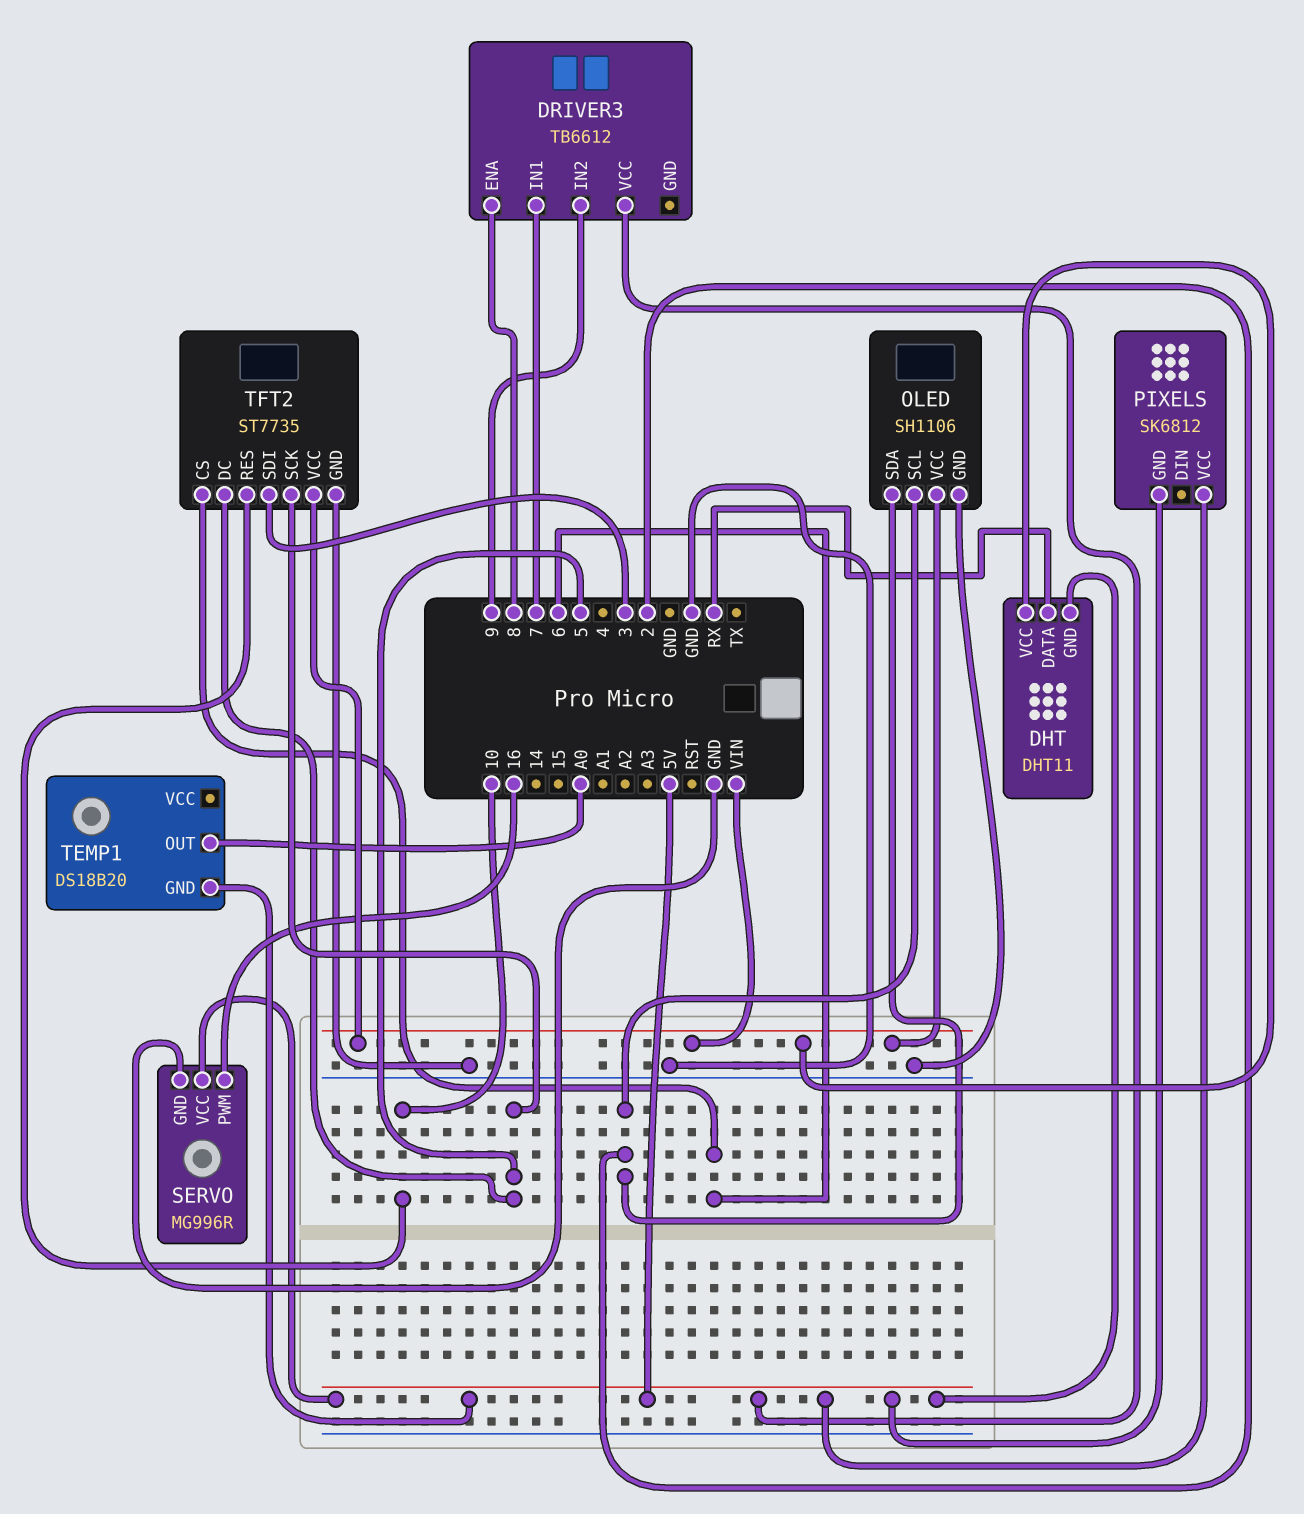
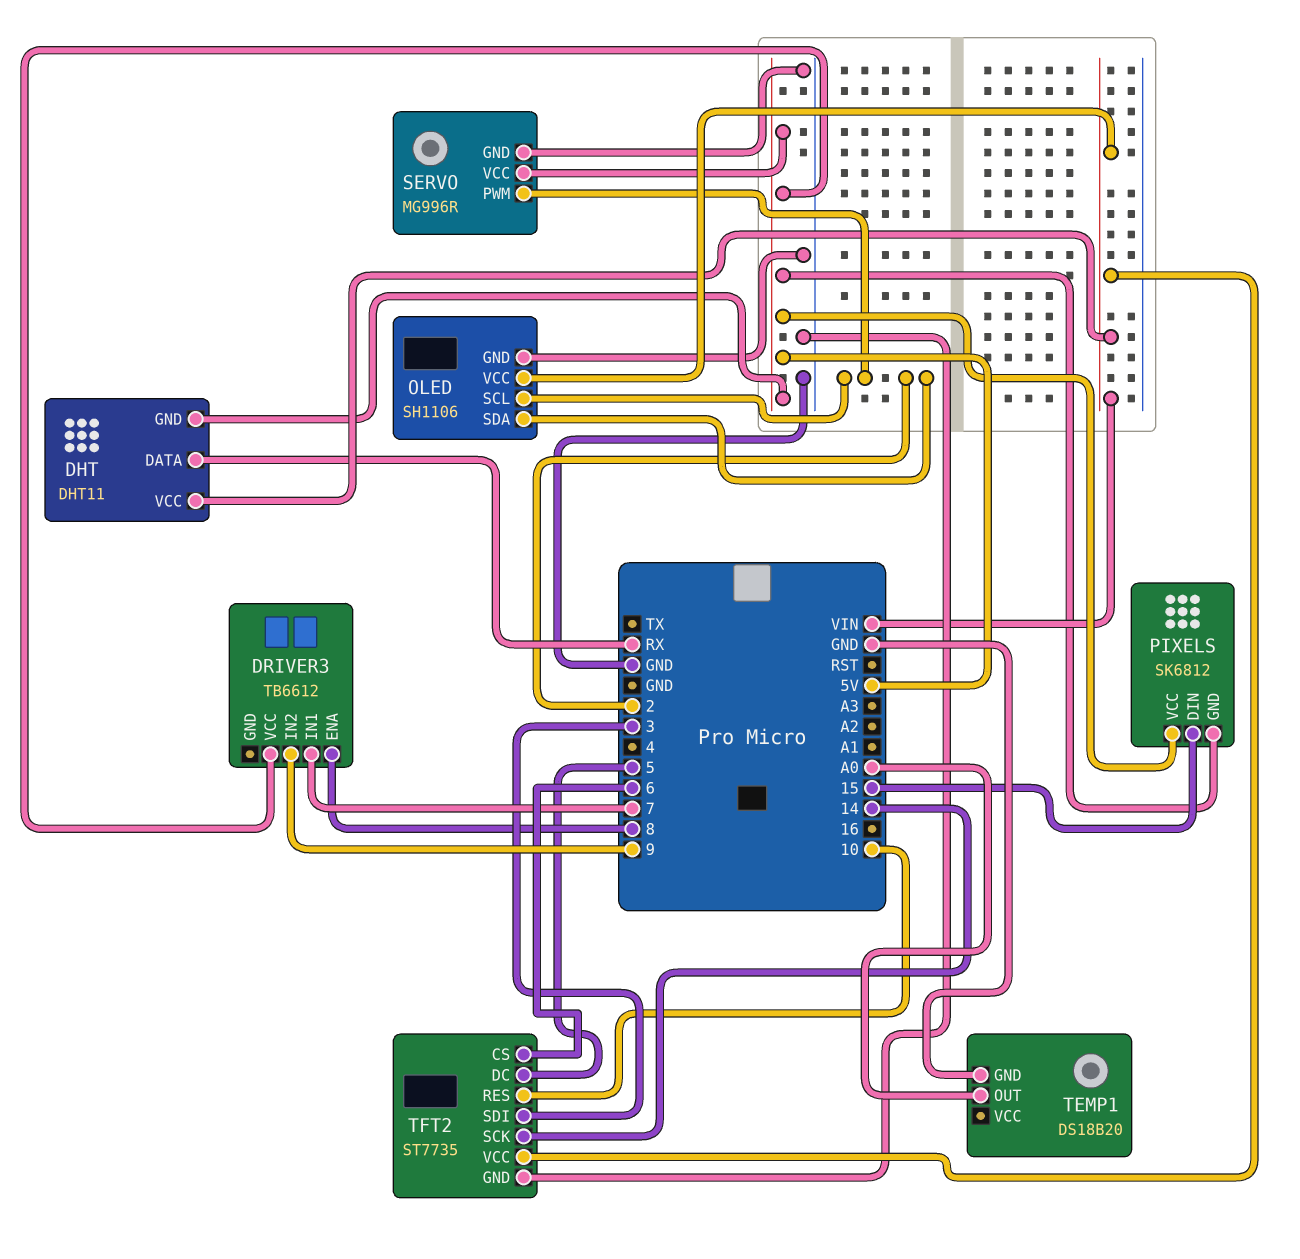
PIXELS pin DIN: none -> 15
SERVO pin PWM: 16 -> 2
TEMP1 pin GND: 5V -> GND
TFT2 pin SCK: 5 -> 14

